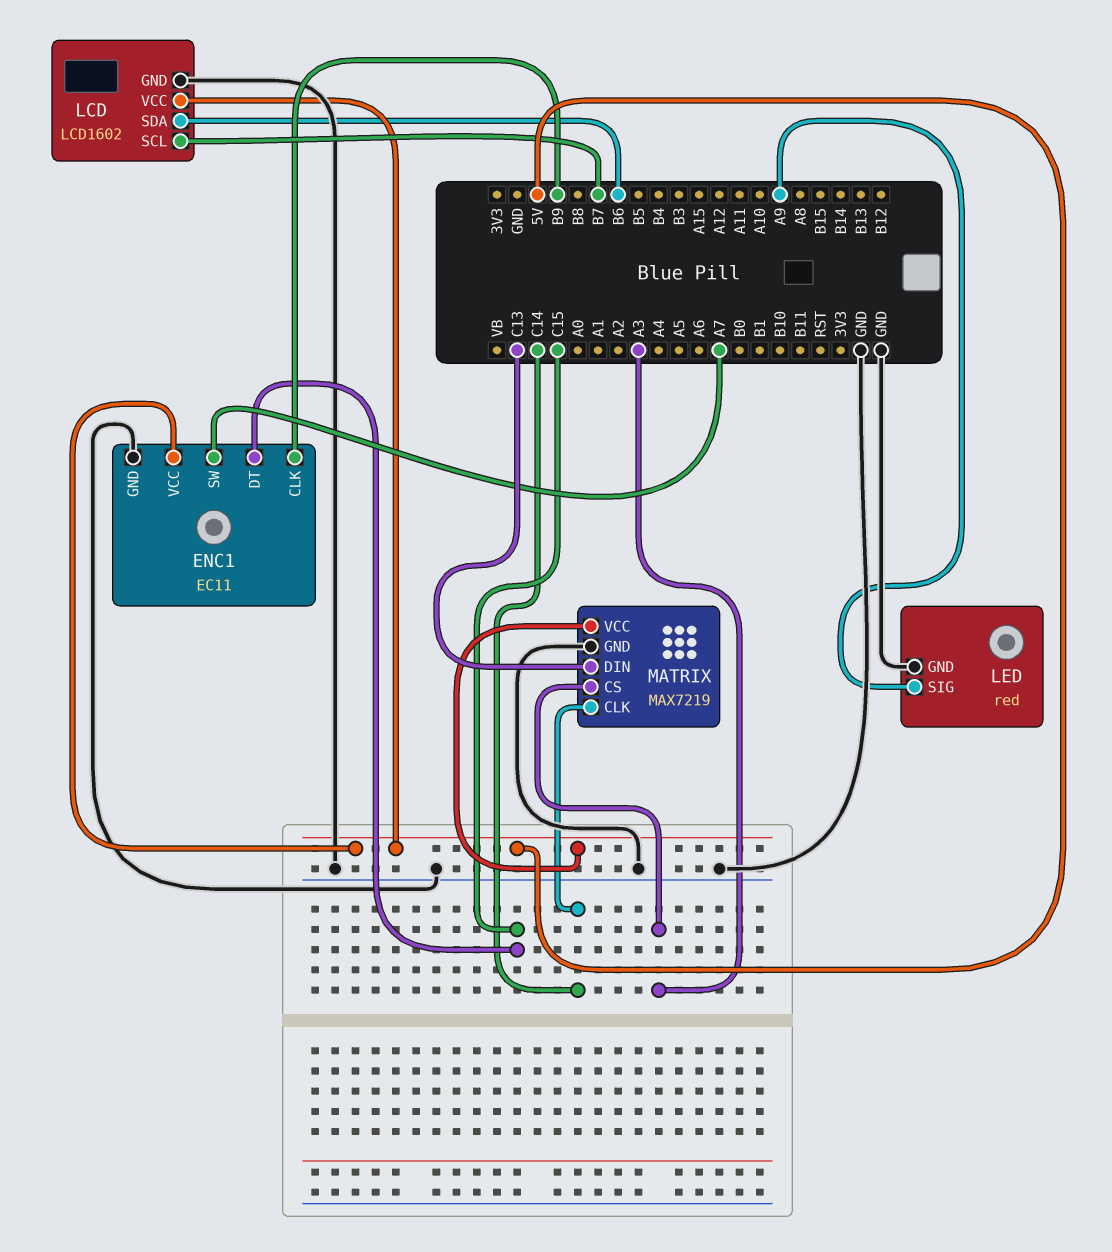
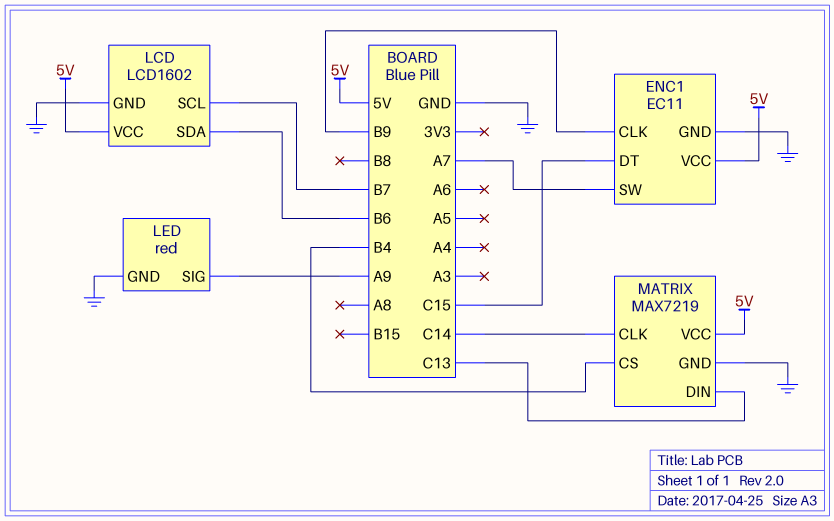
MATRIX pin CS: A3 -> B4

